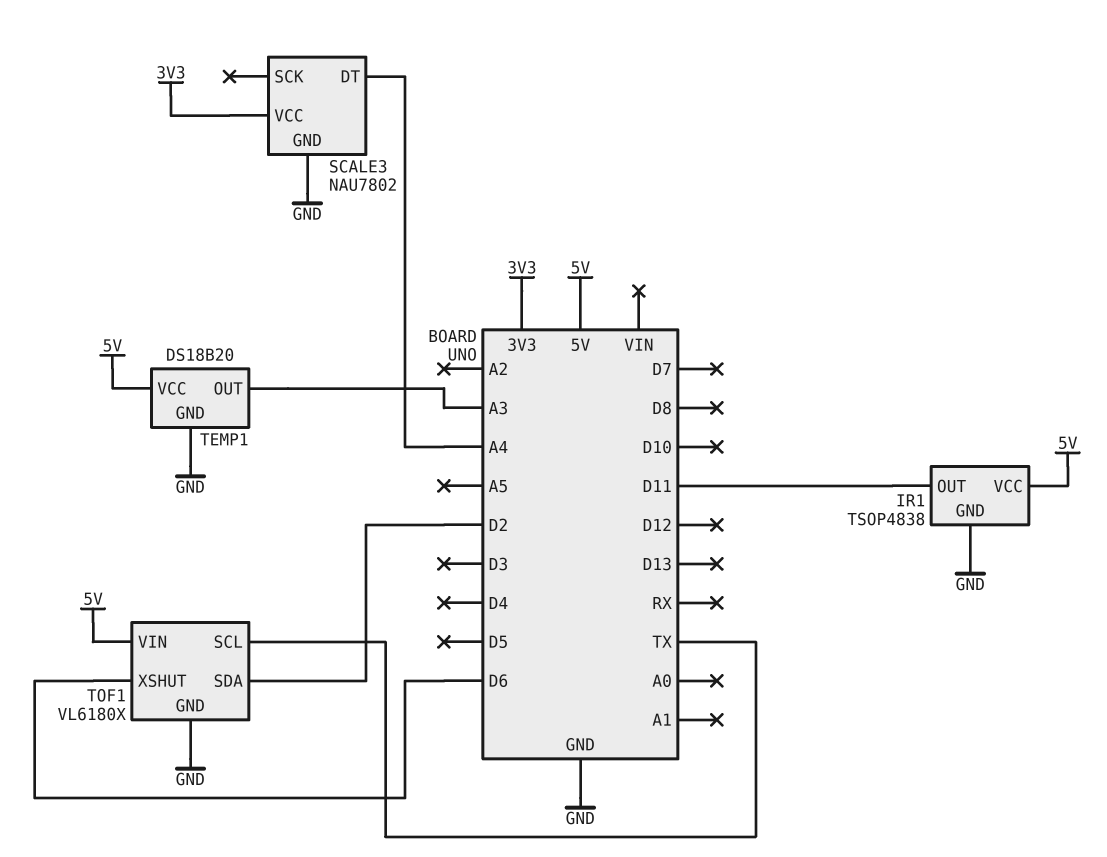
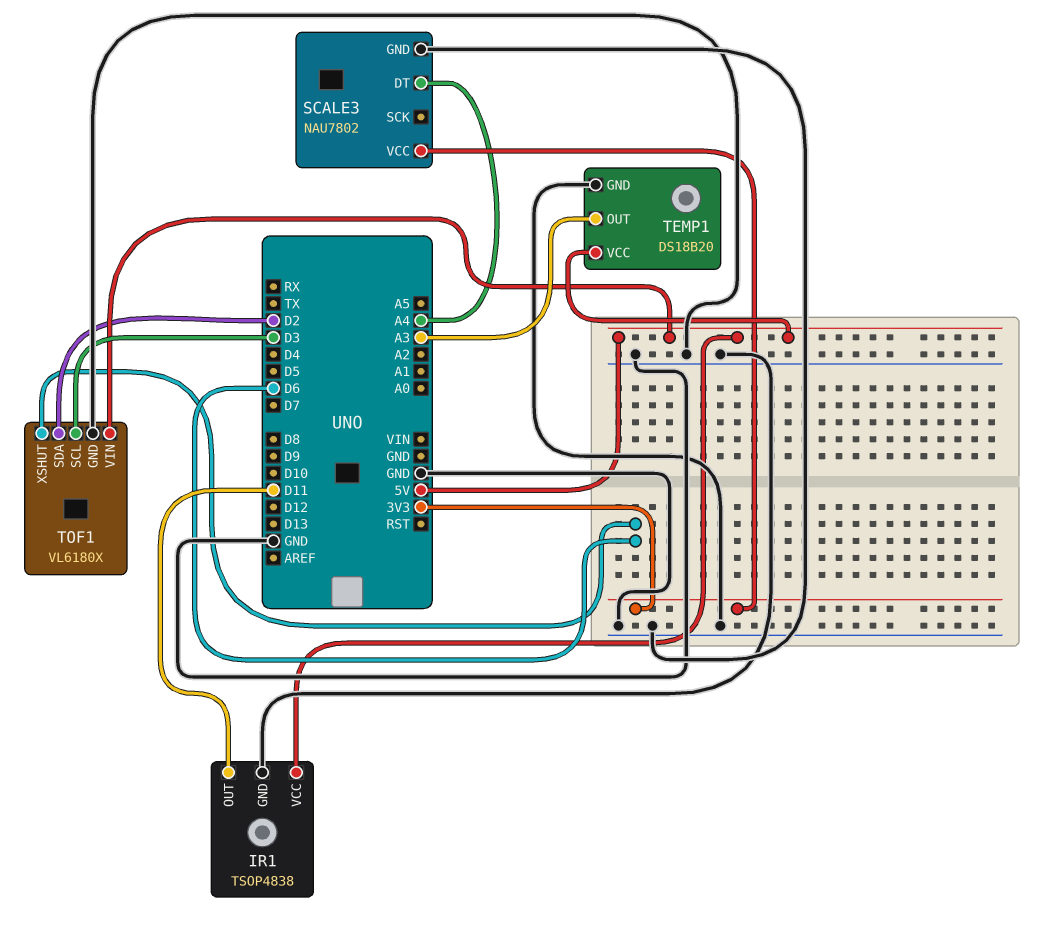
TOF1 pin SCL: TX -> D3

